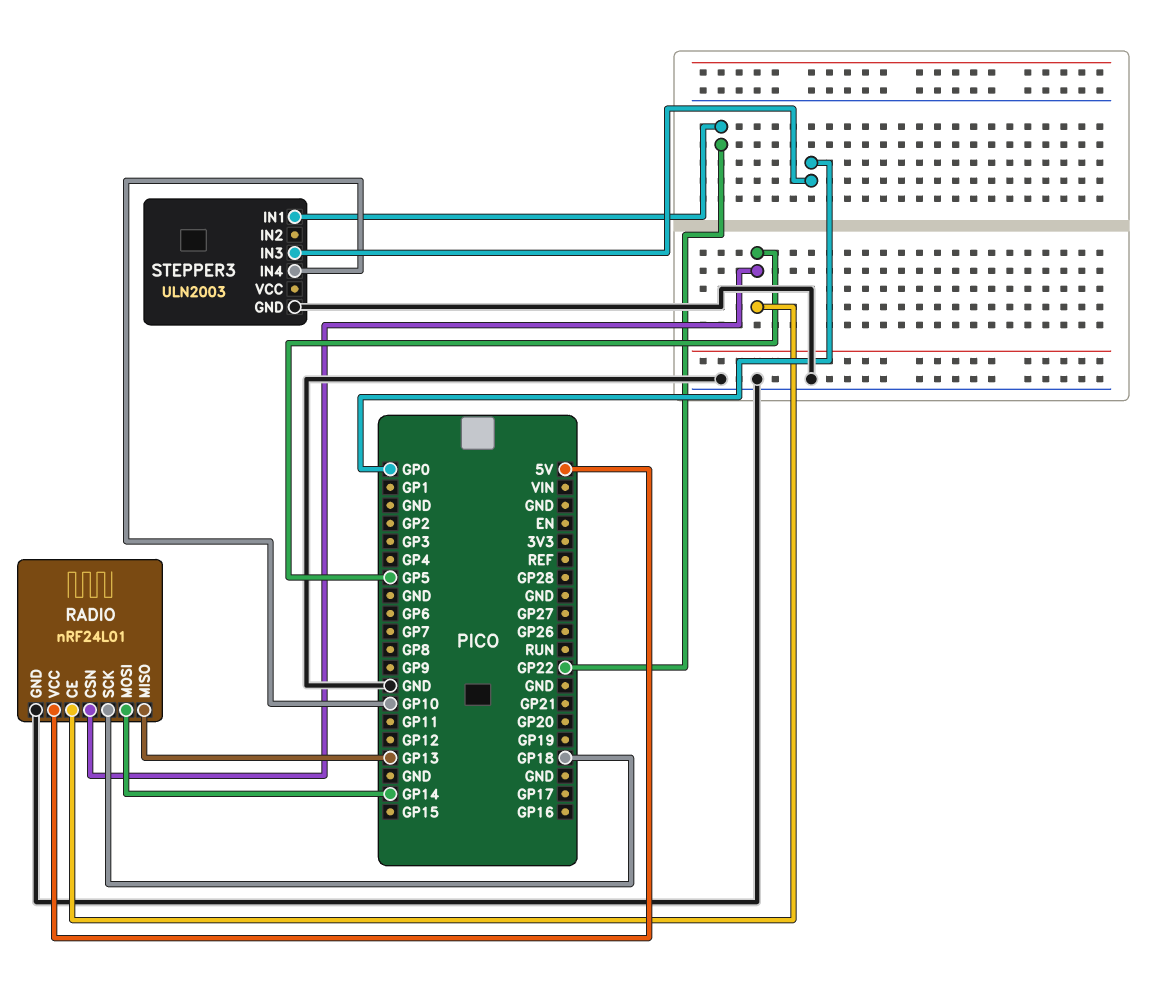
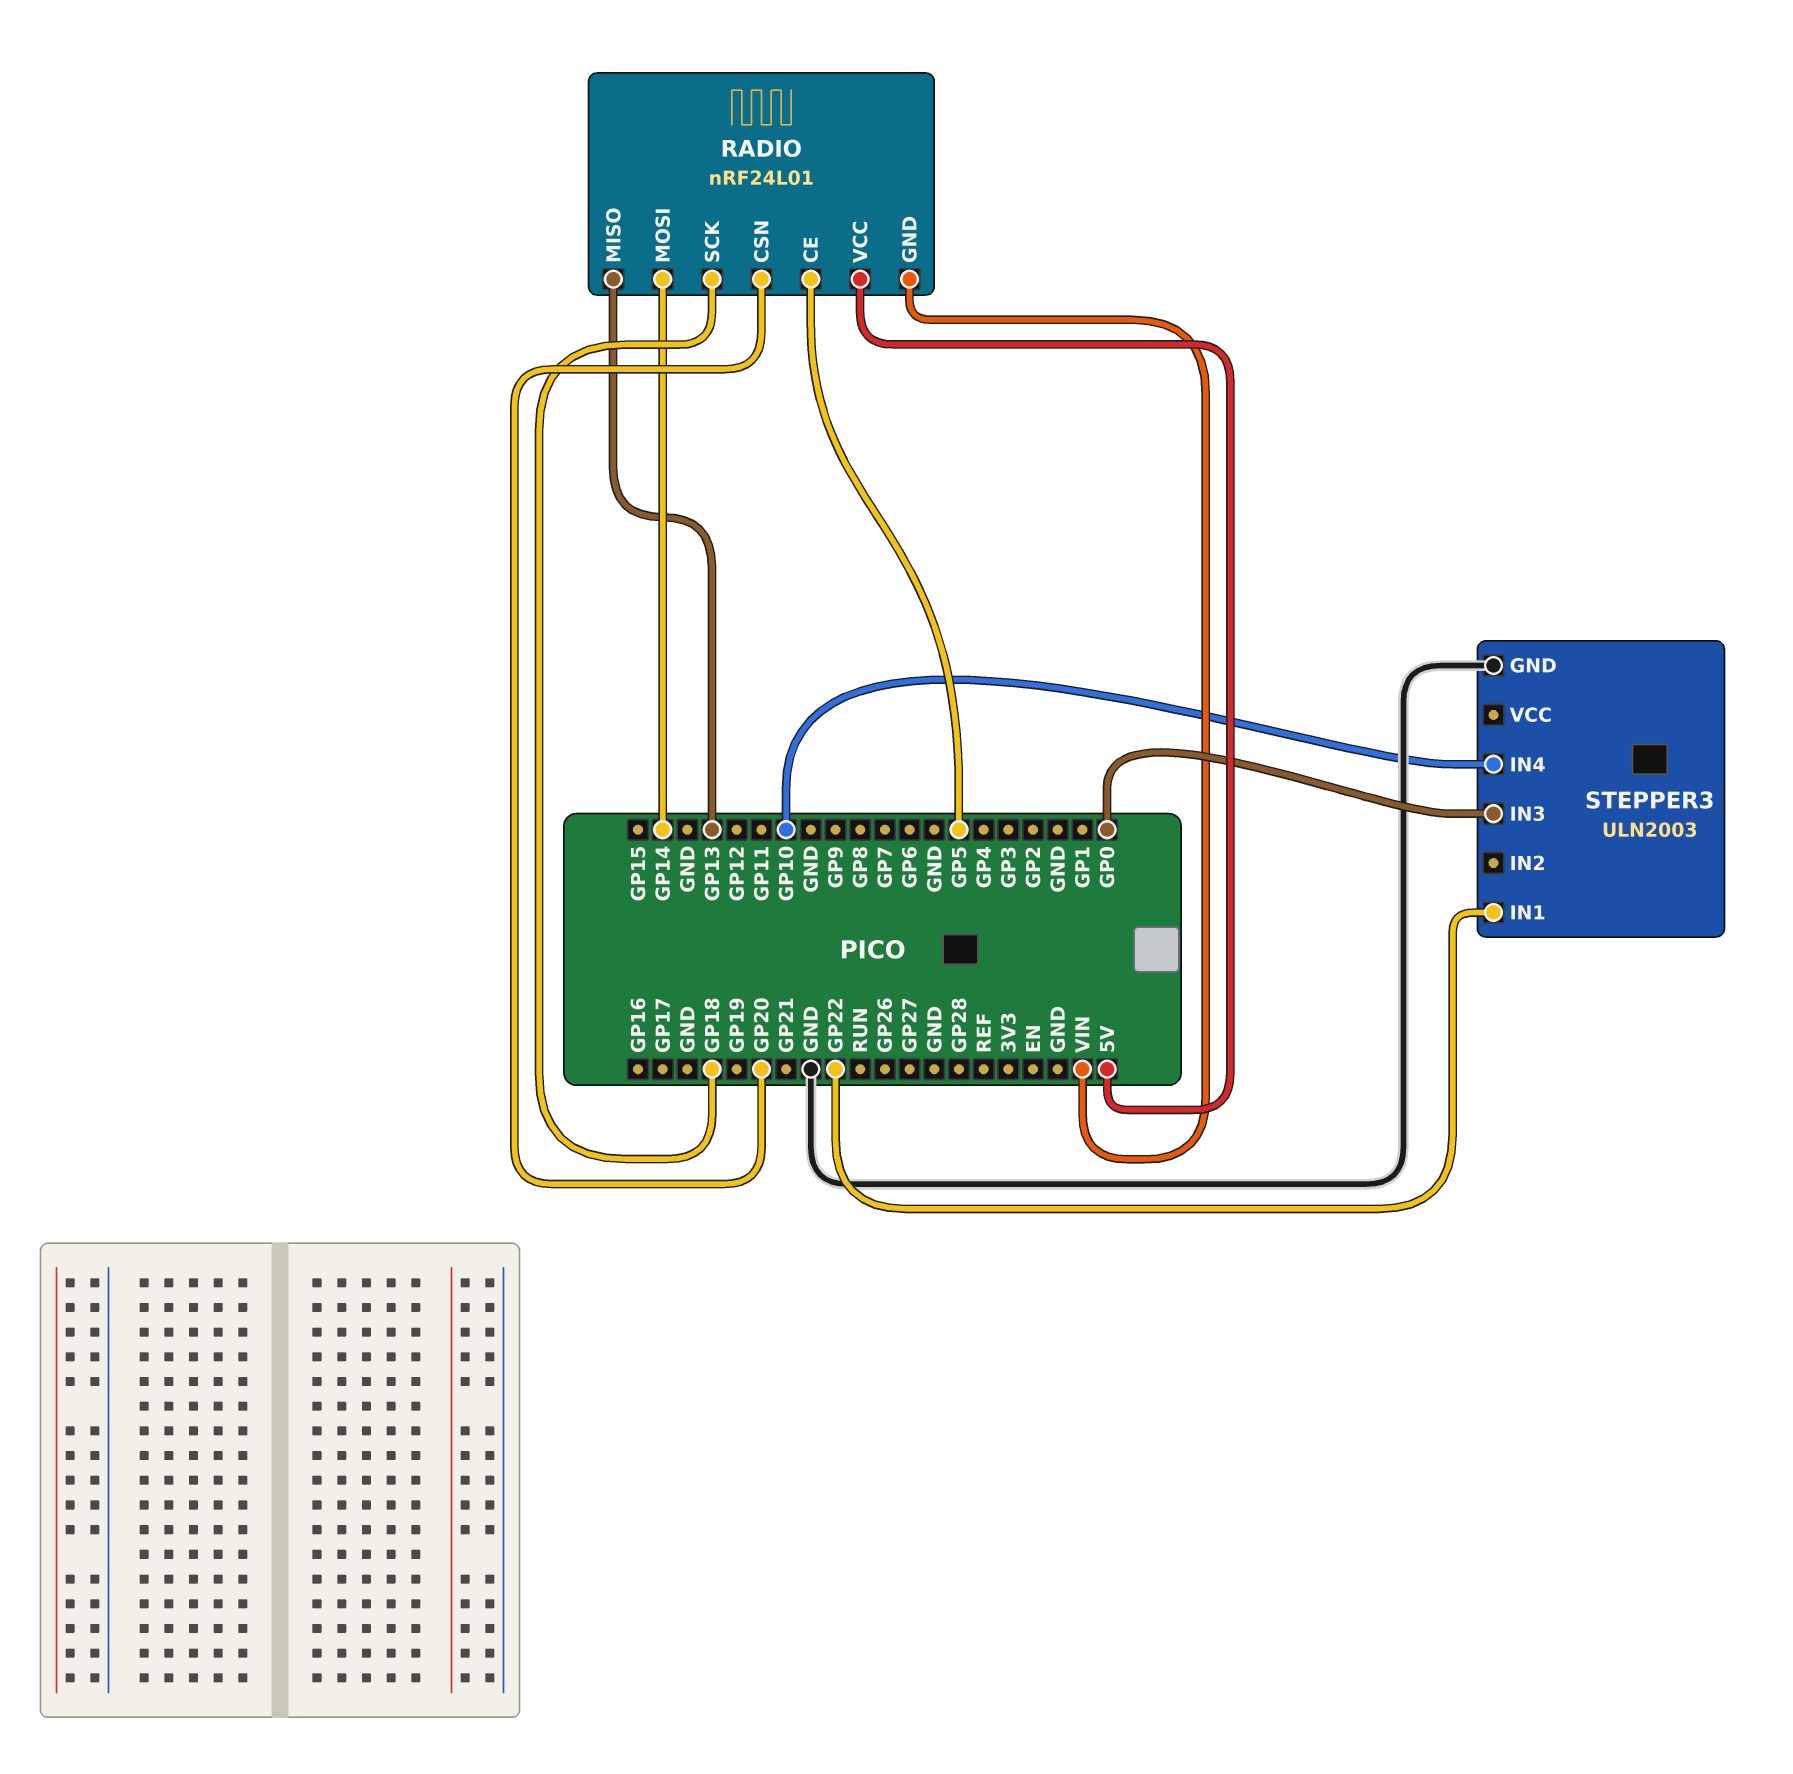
RADIO pin CSN: GP5 -> GP20
RADIO pin GND: GND -> VIN

